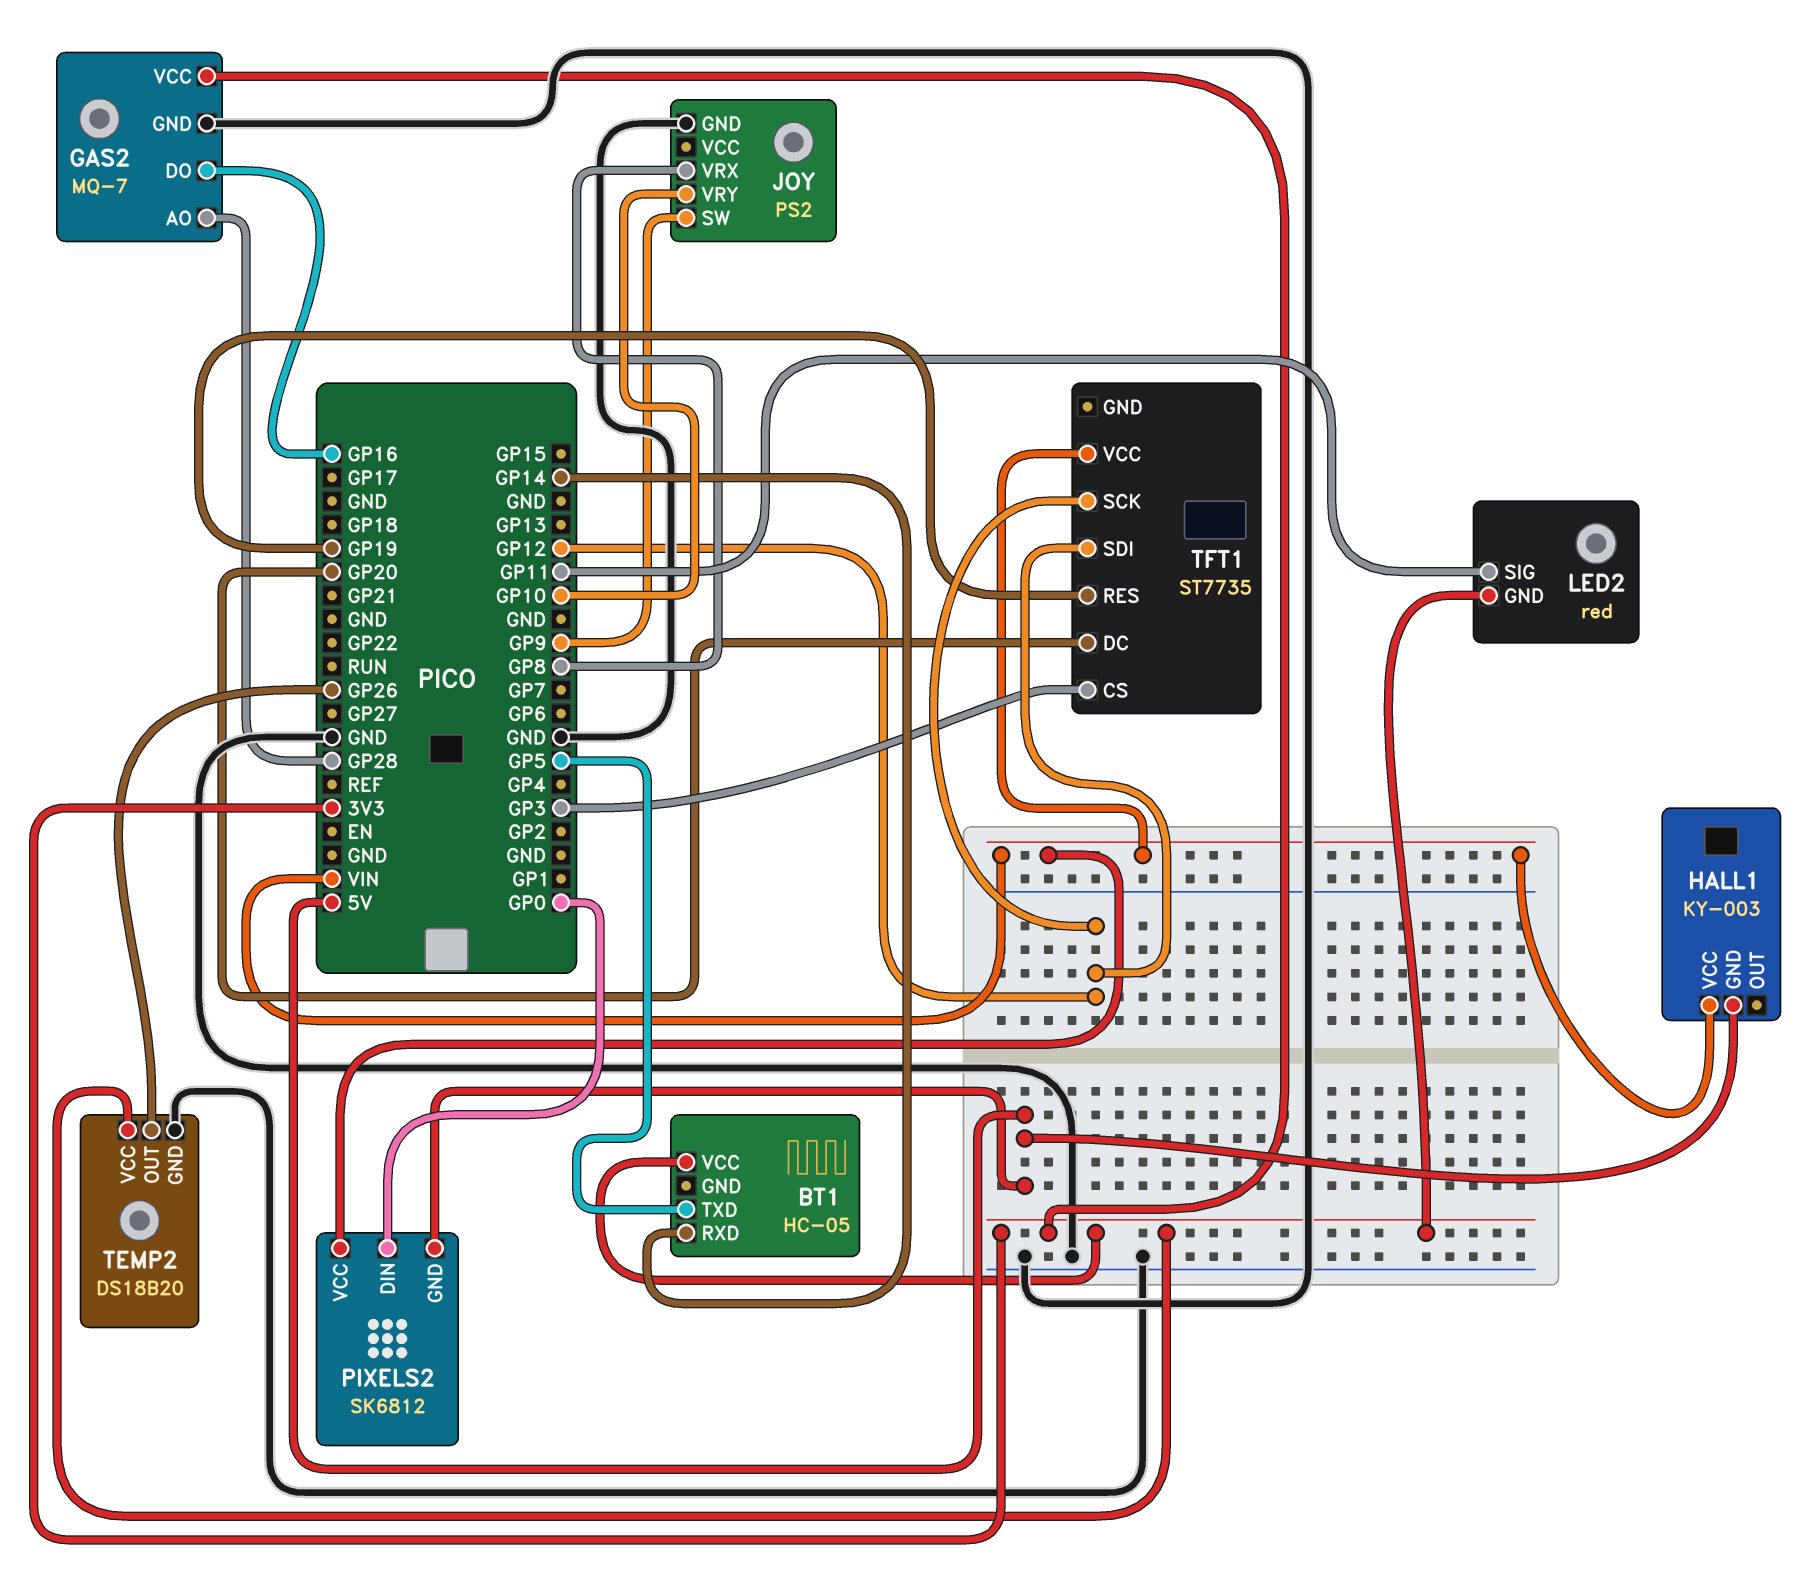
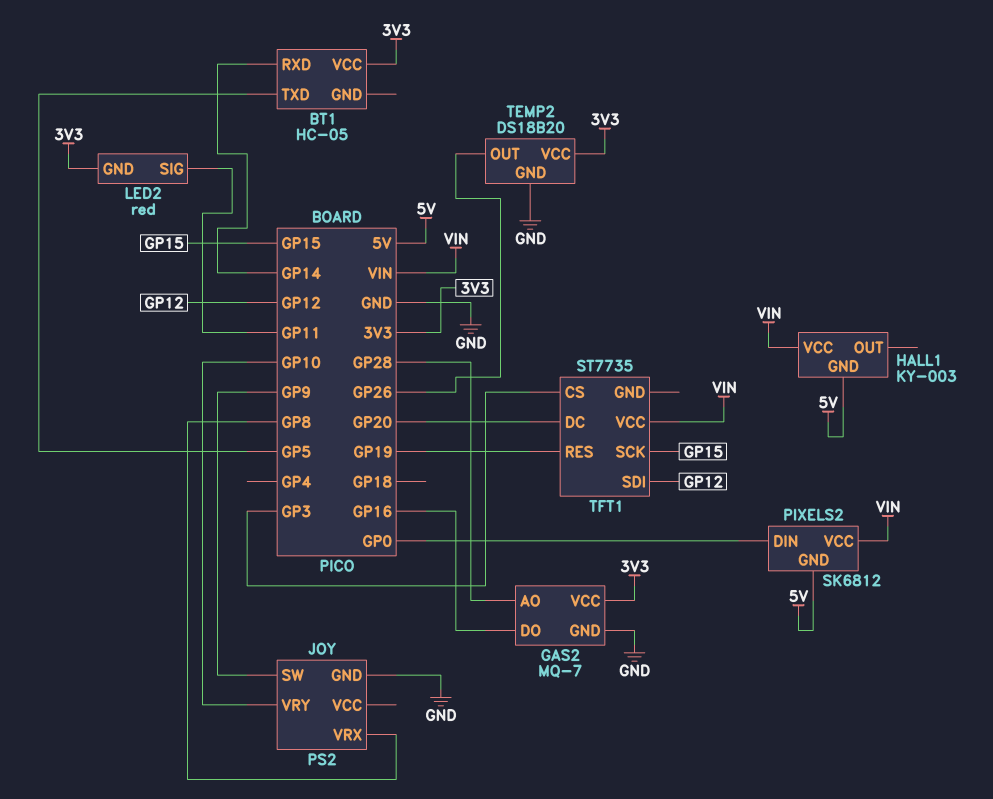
TFT1 pin SCK: GP12 -> GP15

